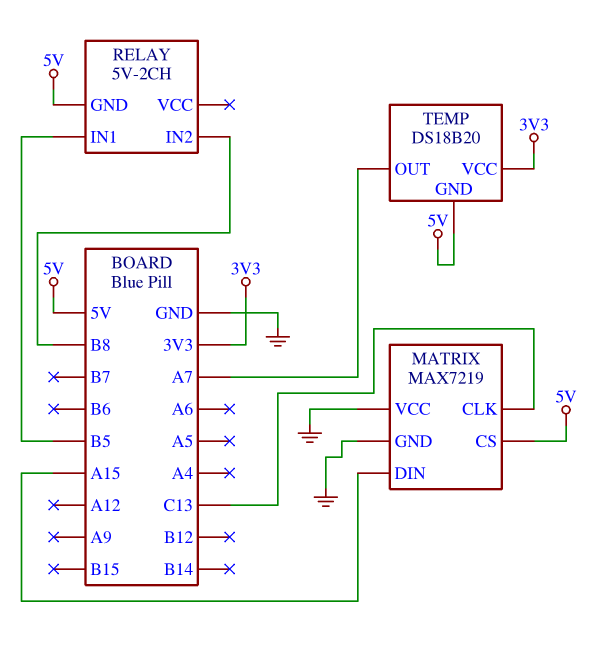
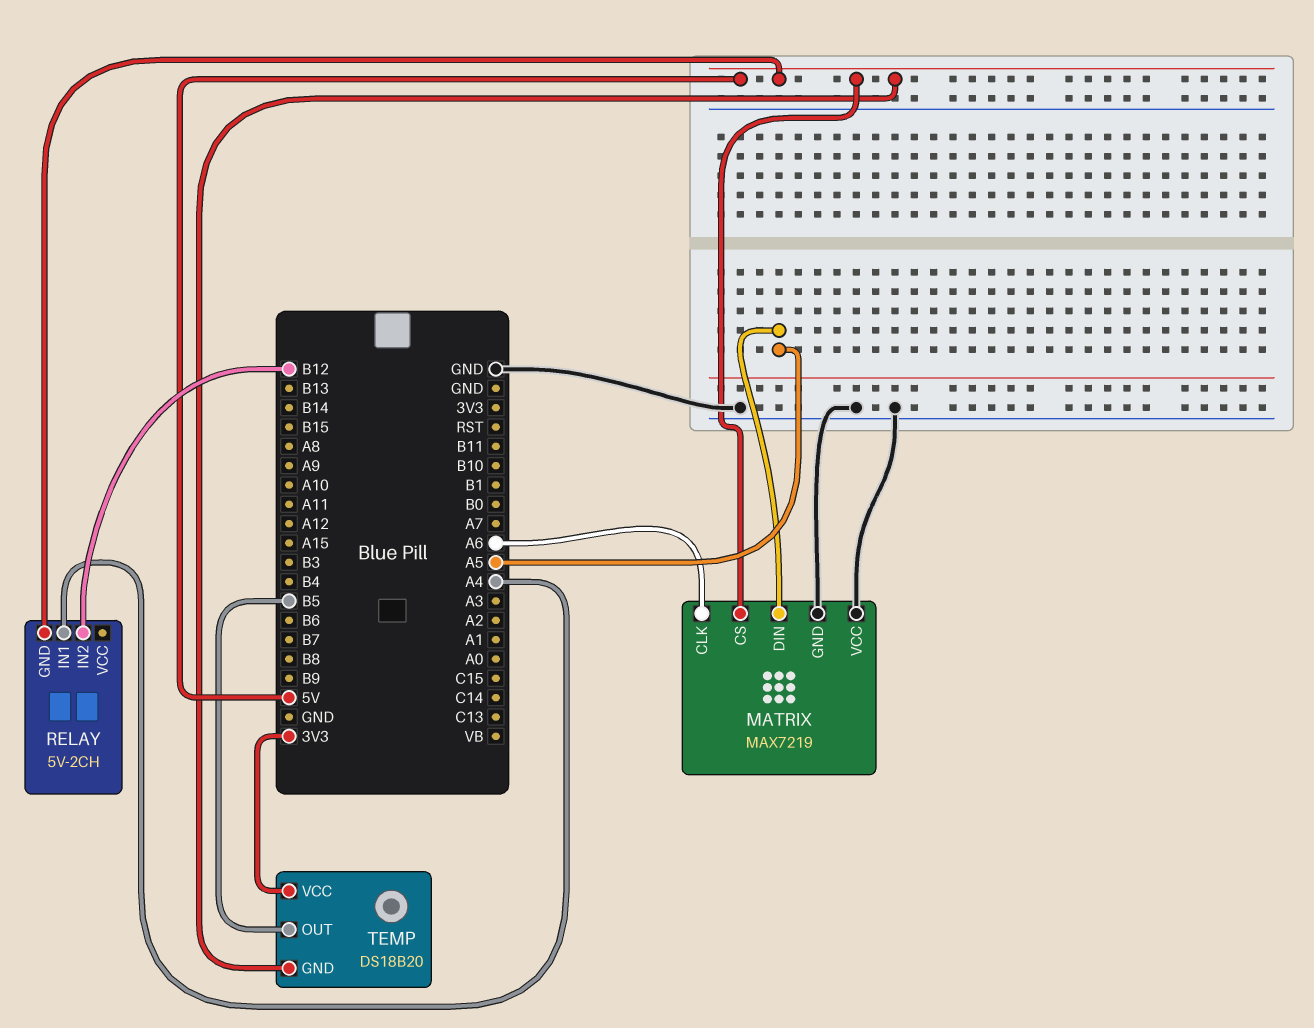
MATRIX pin CLK: C13 -> A6
MATRIX pin DIN: A15 -> A5
RELAY pin IN1: B5 -> A4
RELAY pin IN2: B8 -> B12
TEMP pin OUT: A7 -> B5

